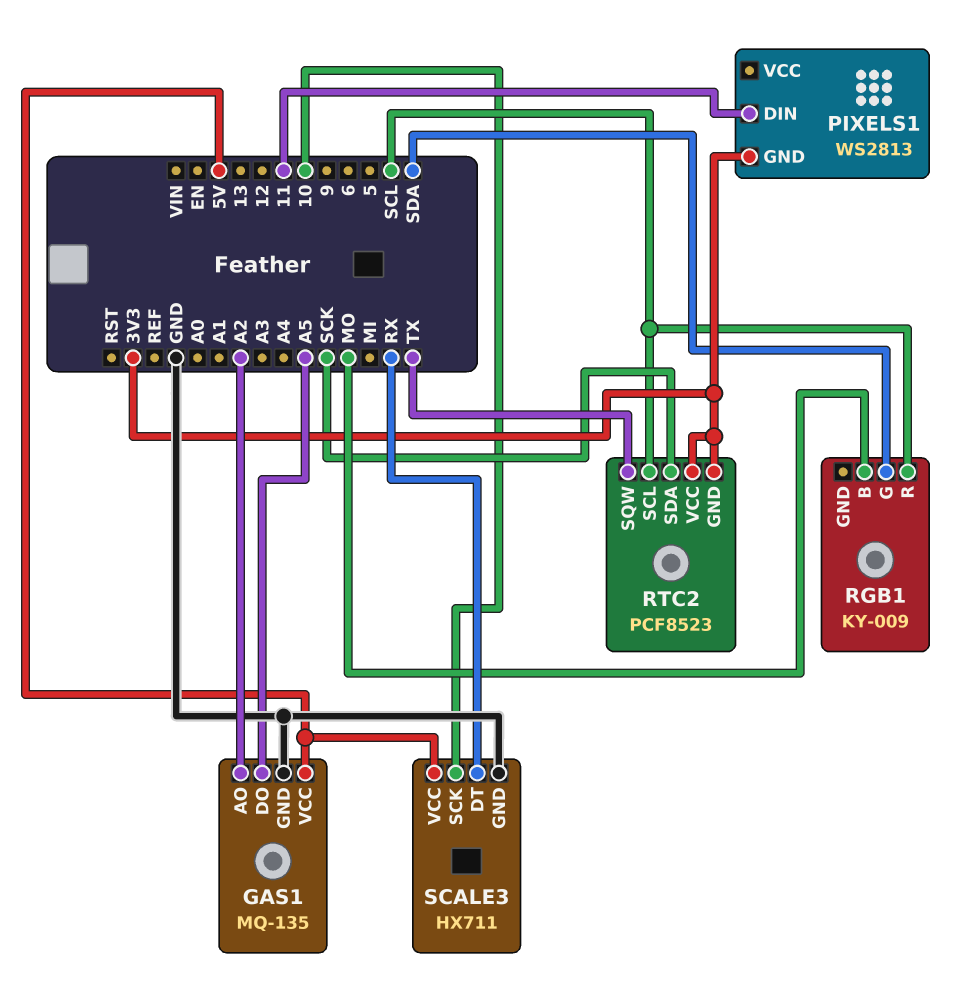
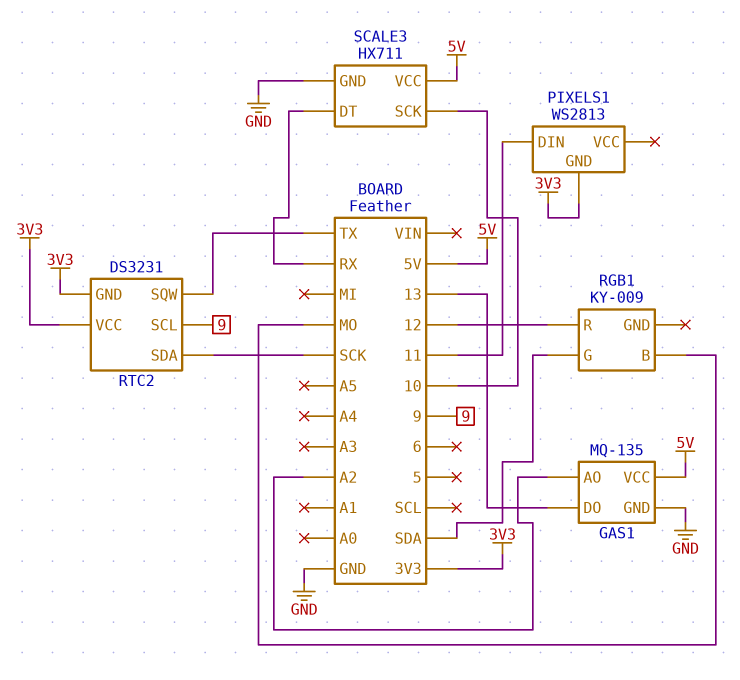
GAS1 pin DO: A5 -> 13
RGB1 pin R: SCL -> 12
RTC2: PCF8523 -> DS3231
RTC2 pin SCL: SCL -> 9

